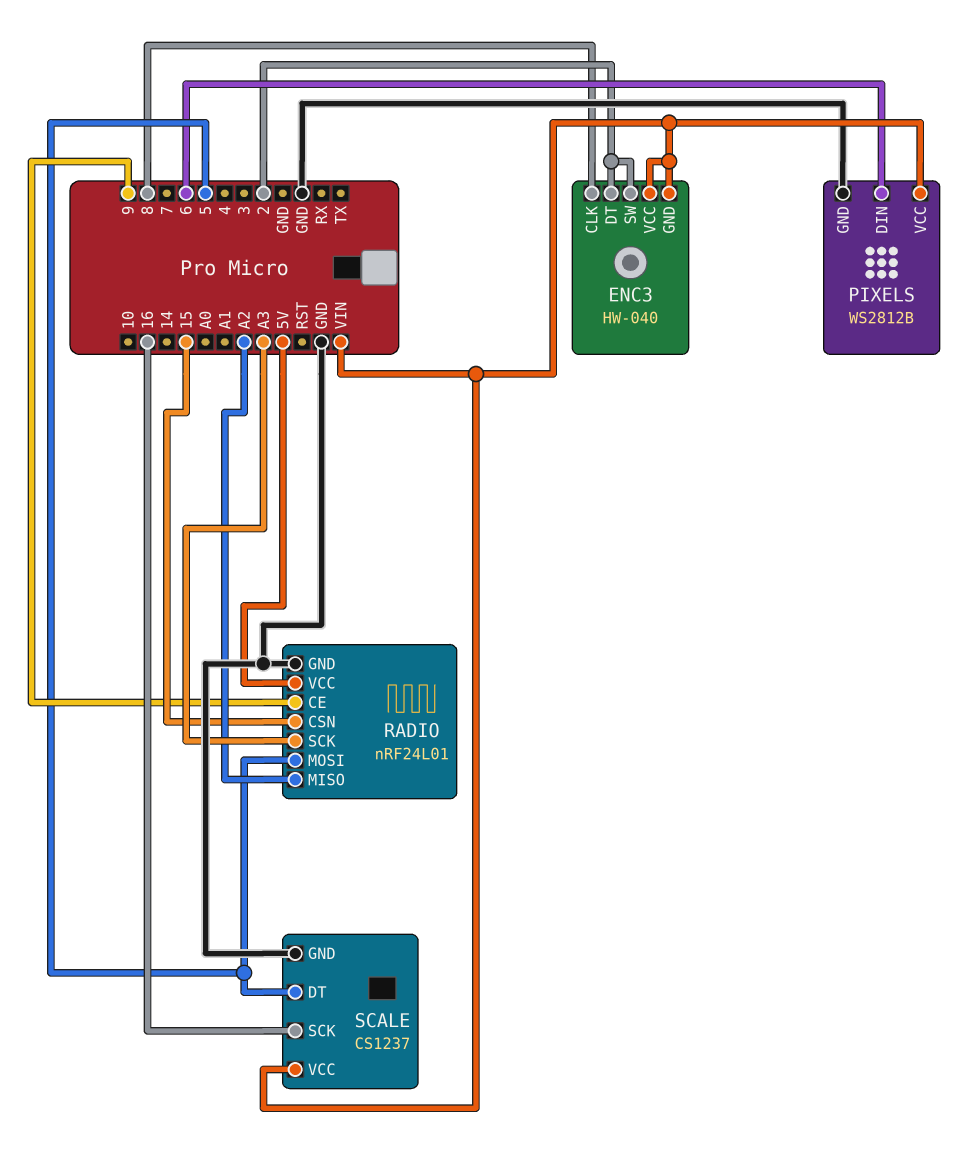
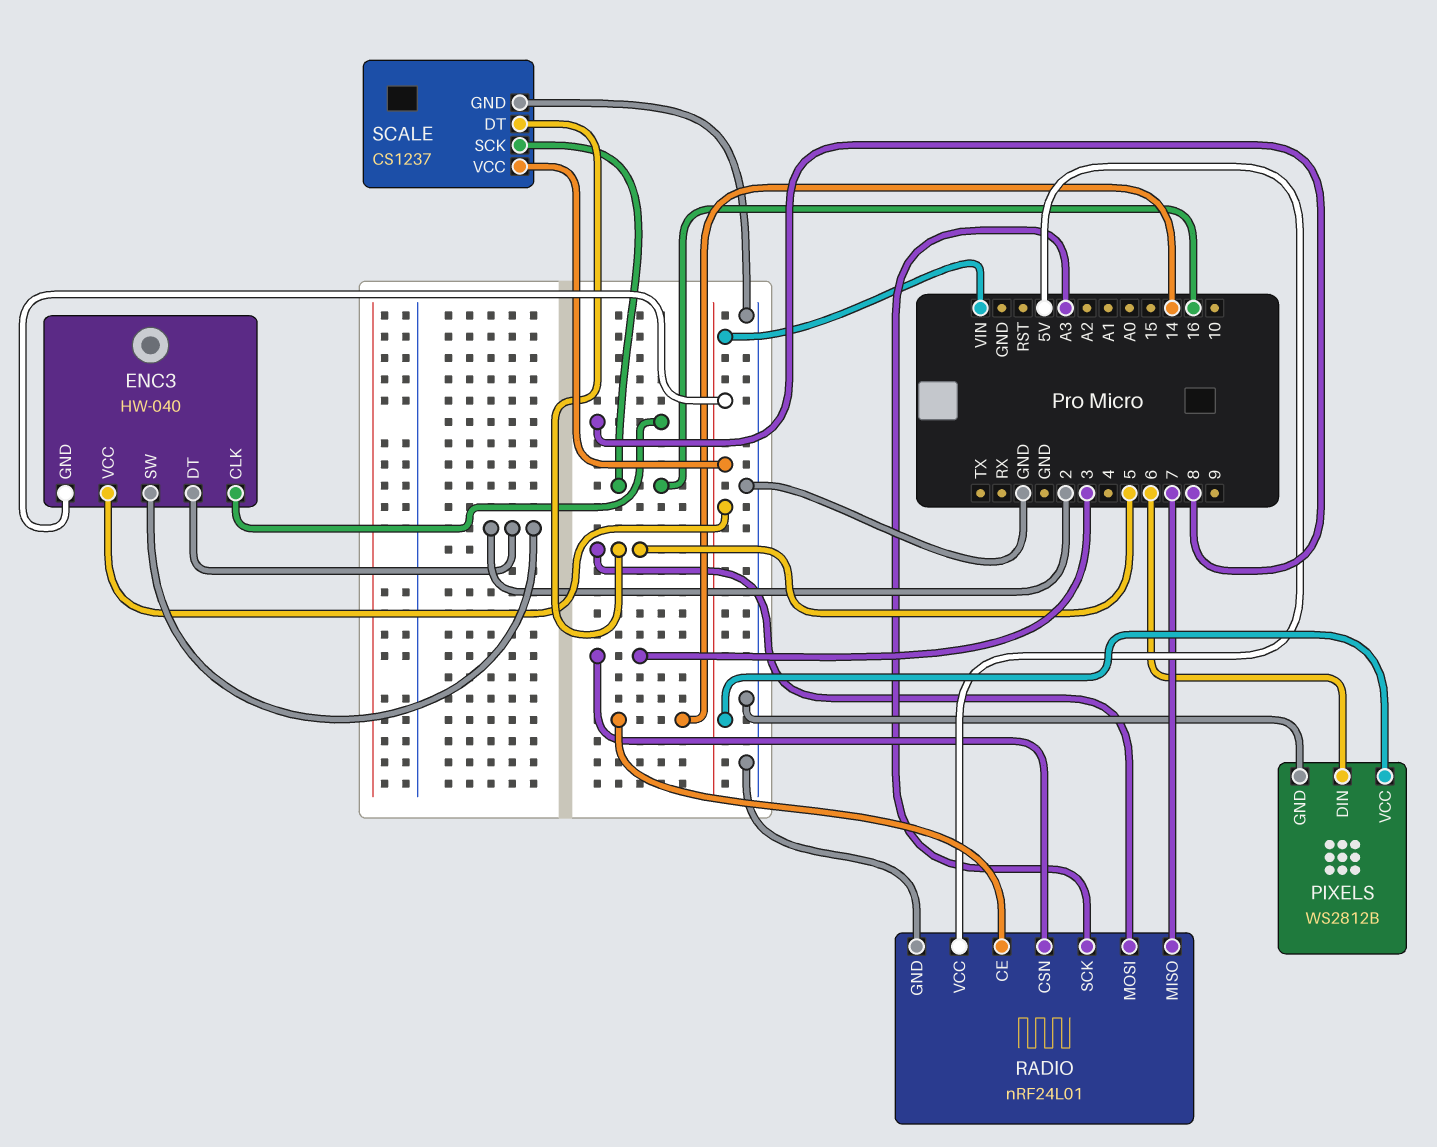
RADIO pin CE: 9 -> 14
RADIO pin CSN: 15 -> 3
RADIO pin MISO: A2 -> 7

